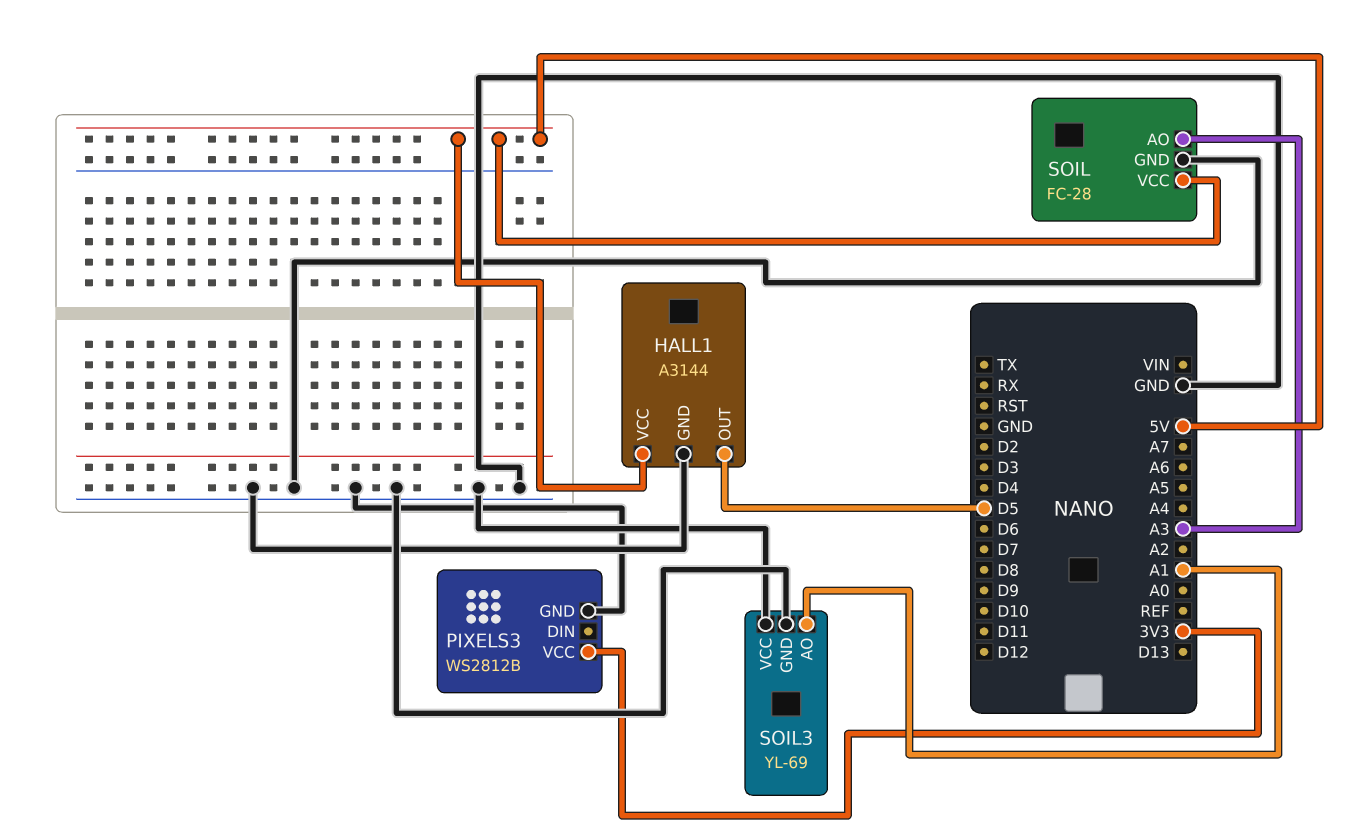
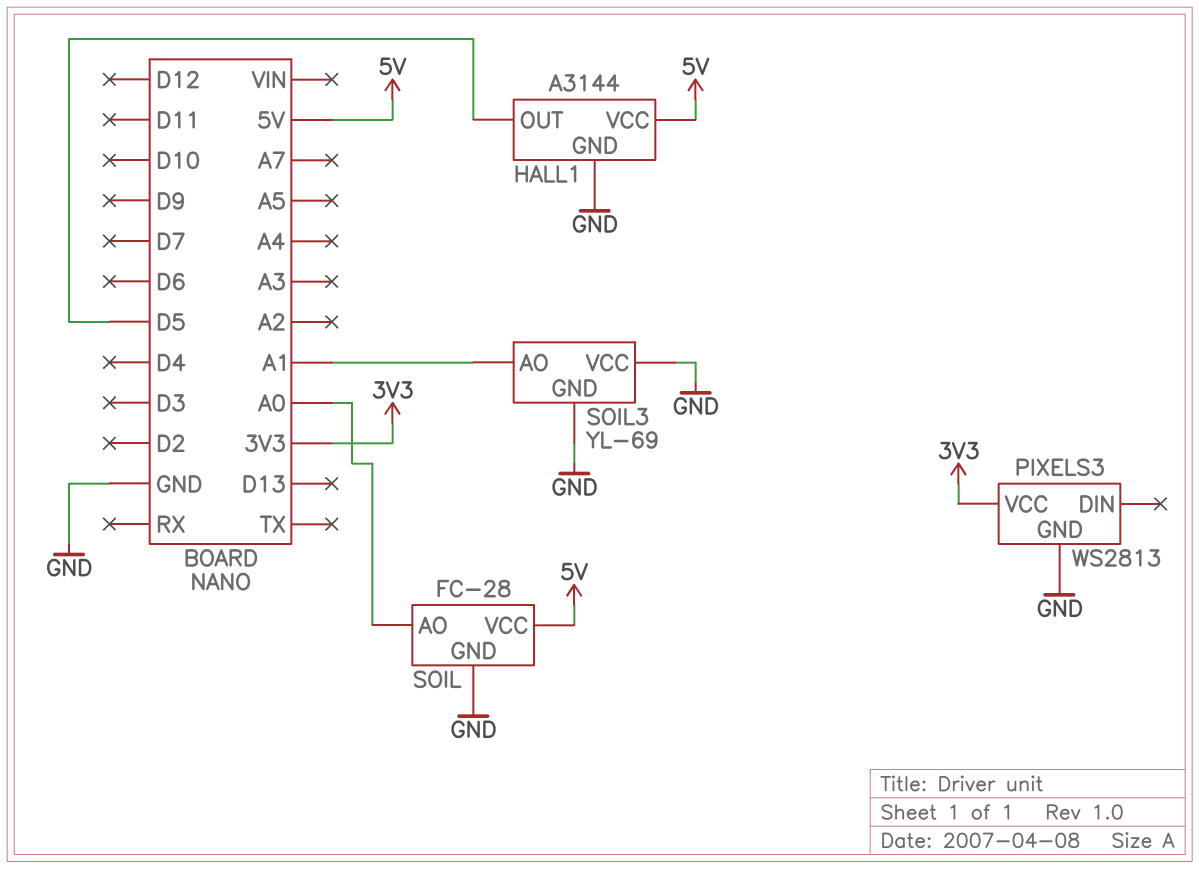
PIXELS3: WS2812B -> WS2813
SOIL pin AO: A3 -> A0

